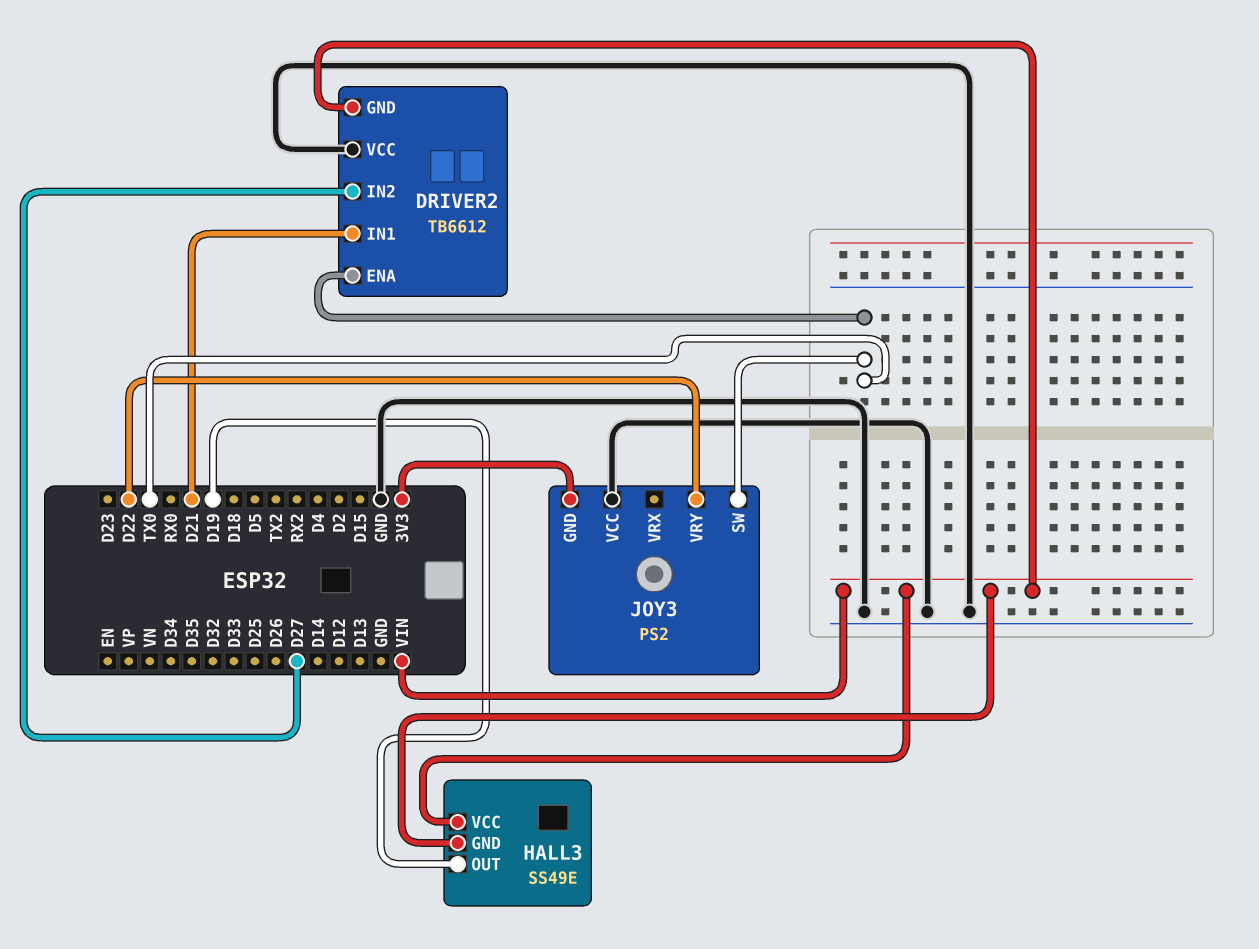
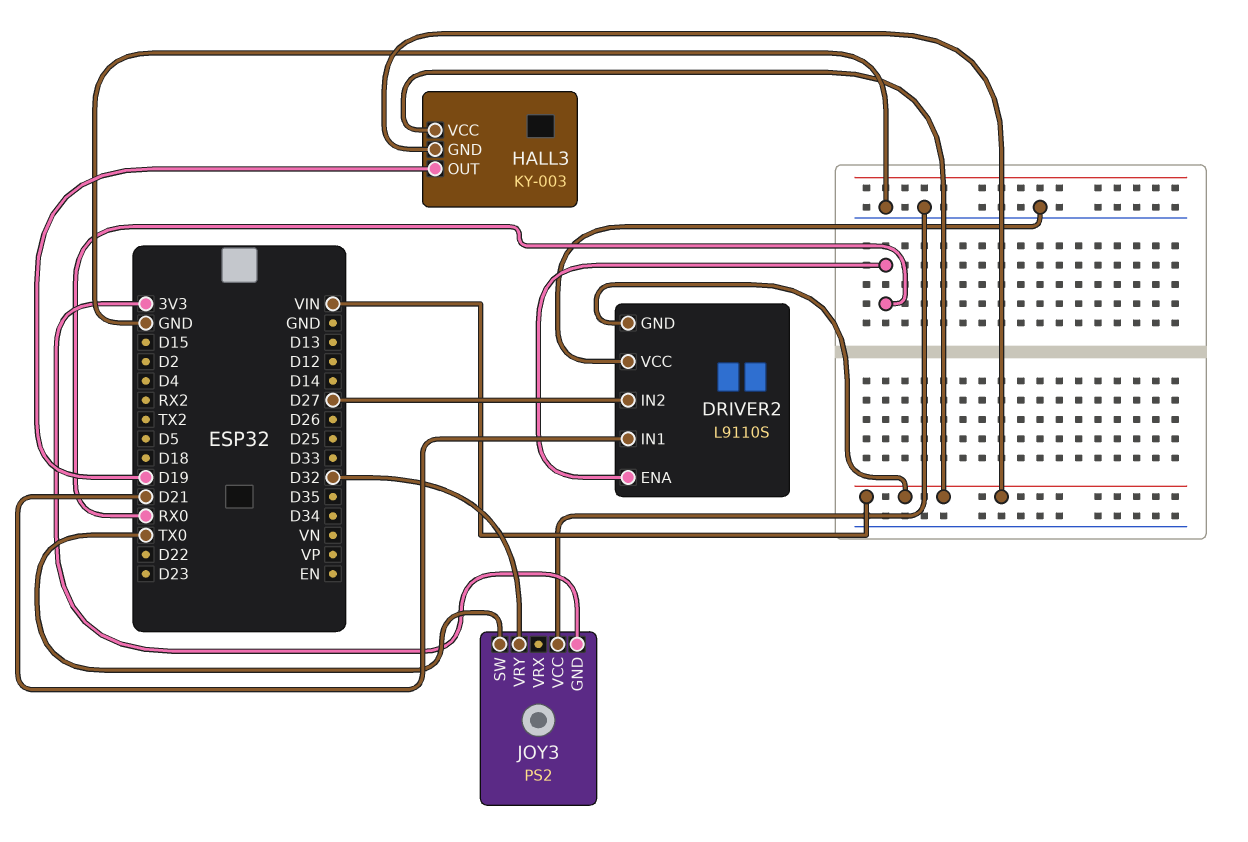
DRIVER2: TB6612 -> L9110S
DRIVER2 pin ENA: TX0 -> RX0
HALL3: SS49E -> KY-003
JOY3 pin VRY: D22 -> D32

